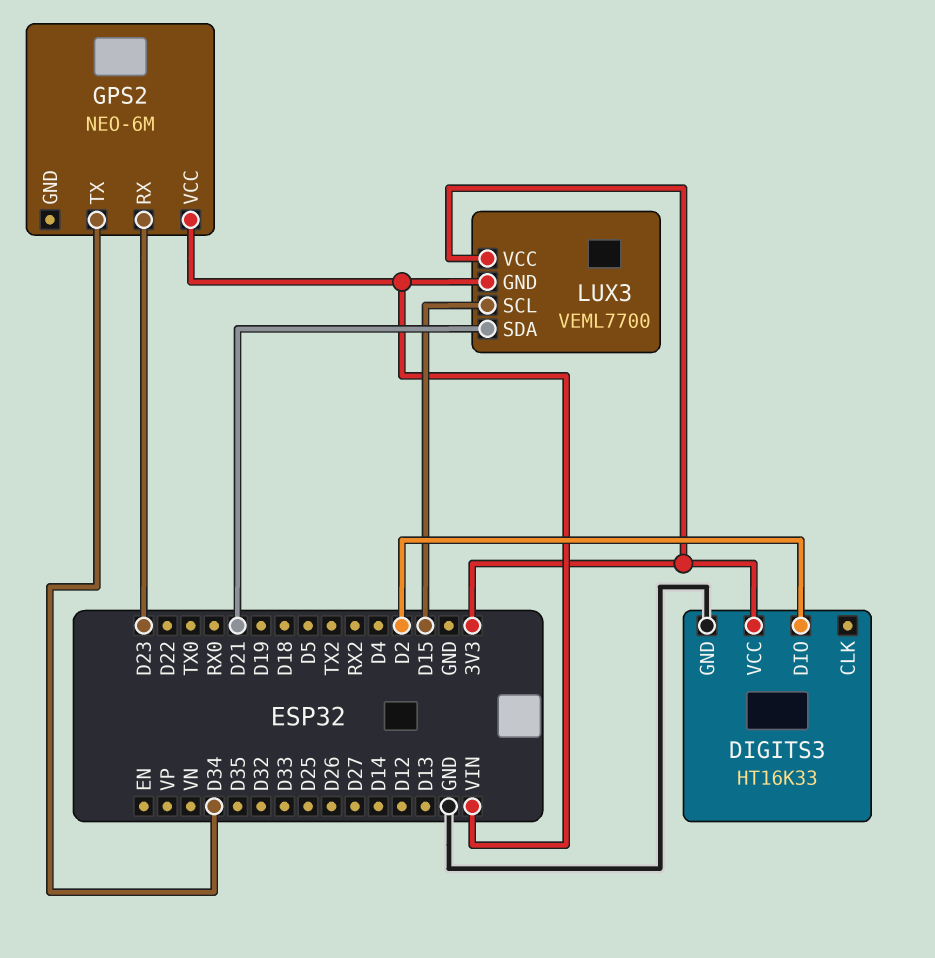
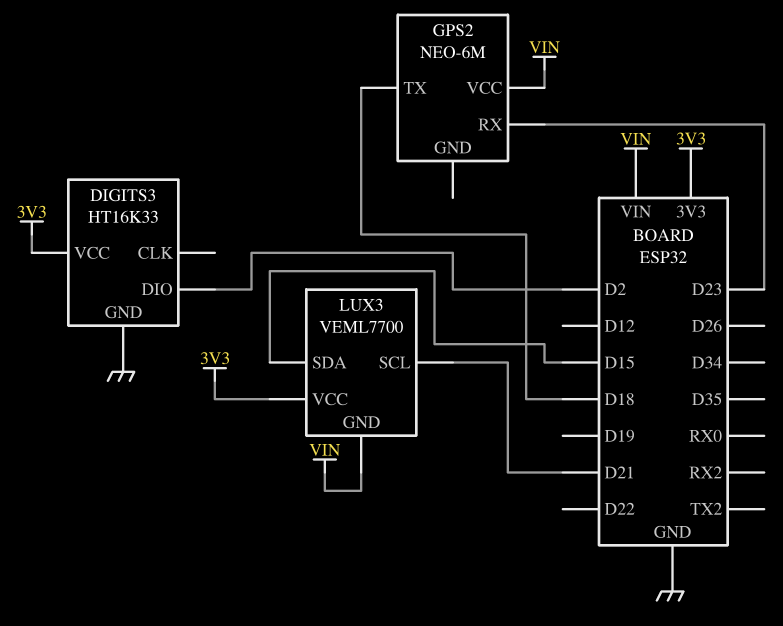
GPS2 pin TX: D34 -> D18
LUX3 pin SCL: D15 -> D21
LUX3 pin SDA: D21 -> D15

